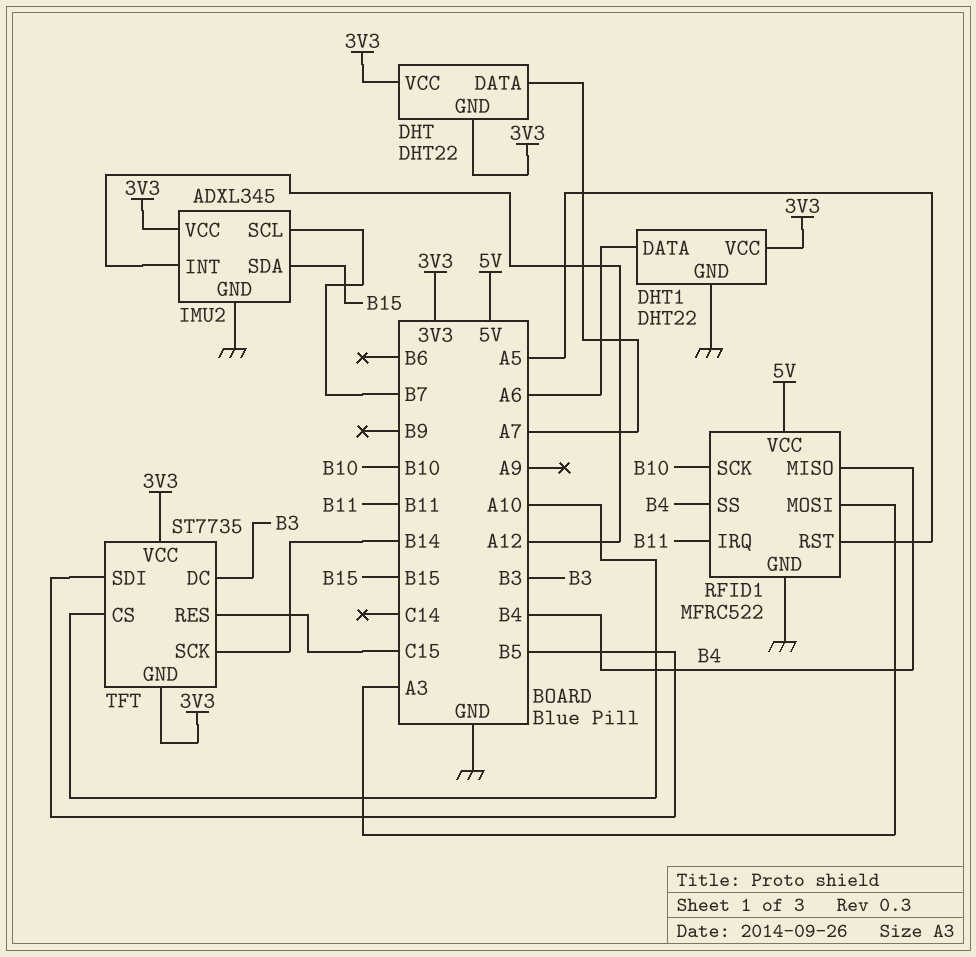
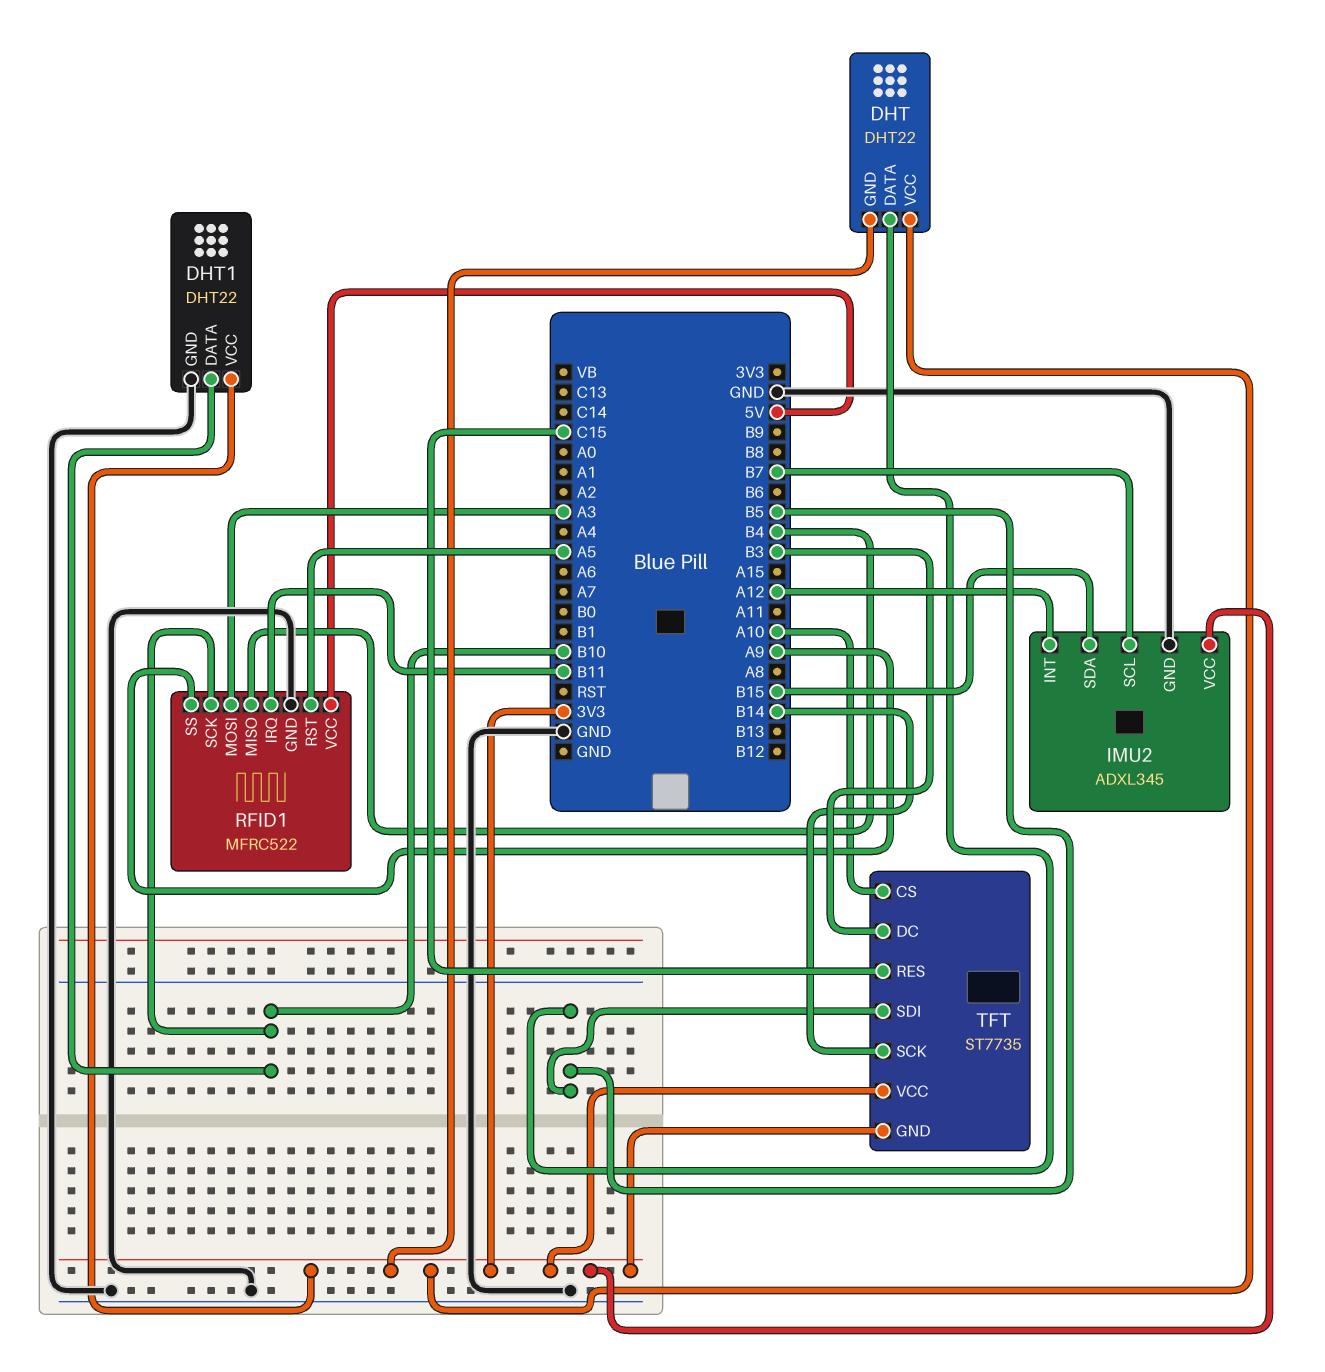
DHT pin DATA: A7 -> B5
DHT1 pin DATA: A6 -> B10
RFID1 pin SS: B4 -> A9

